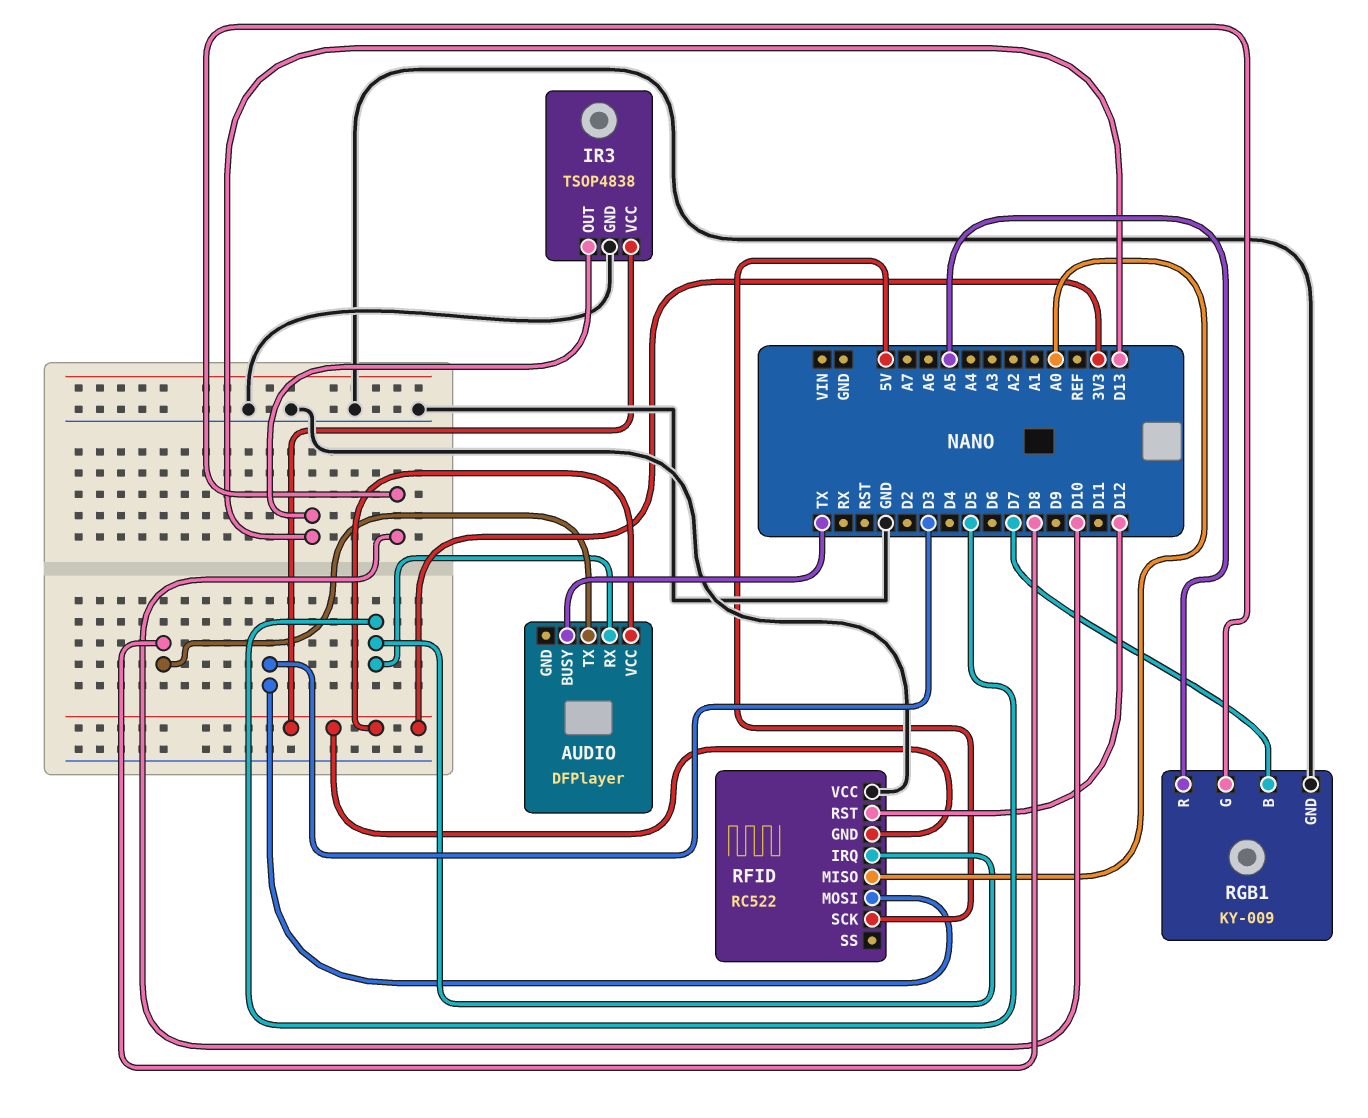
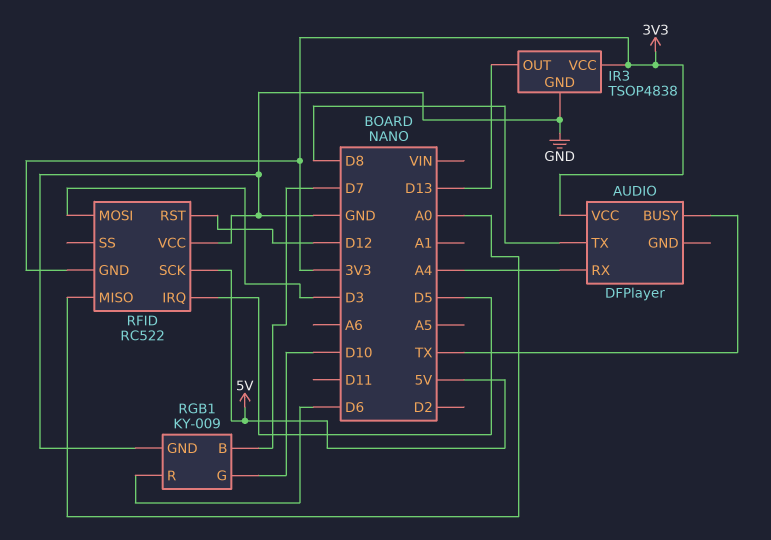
AUDIO pin RX: D5 -> A4
RGB1 pin R: A5 -> D6

